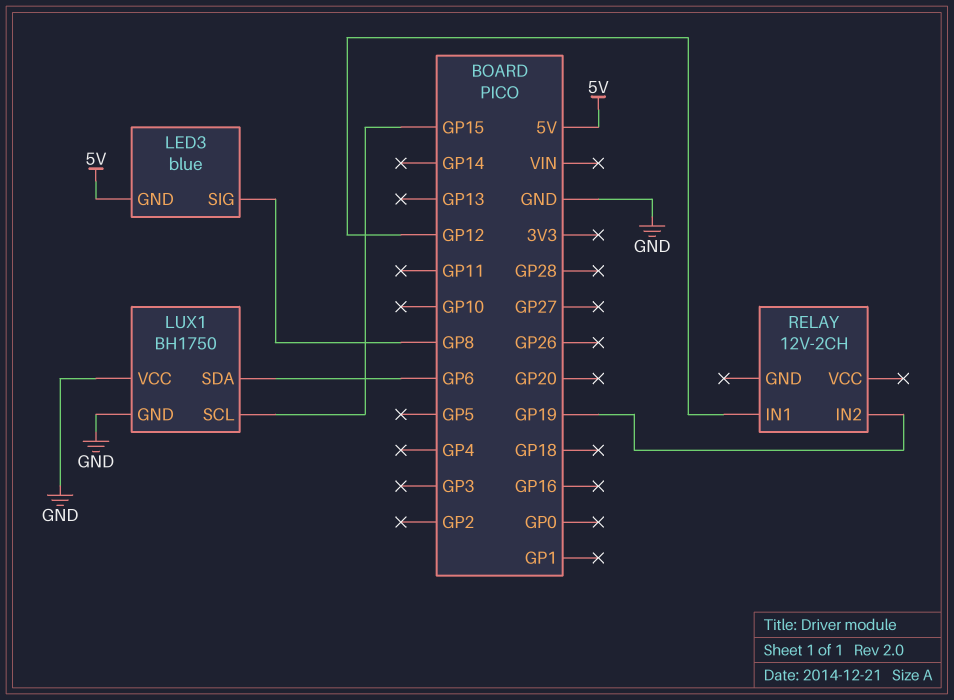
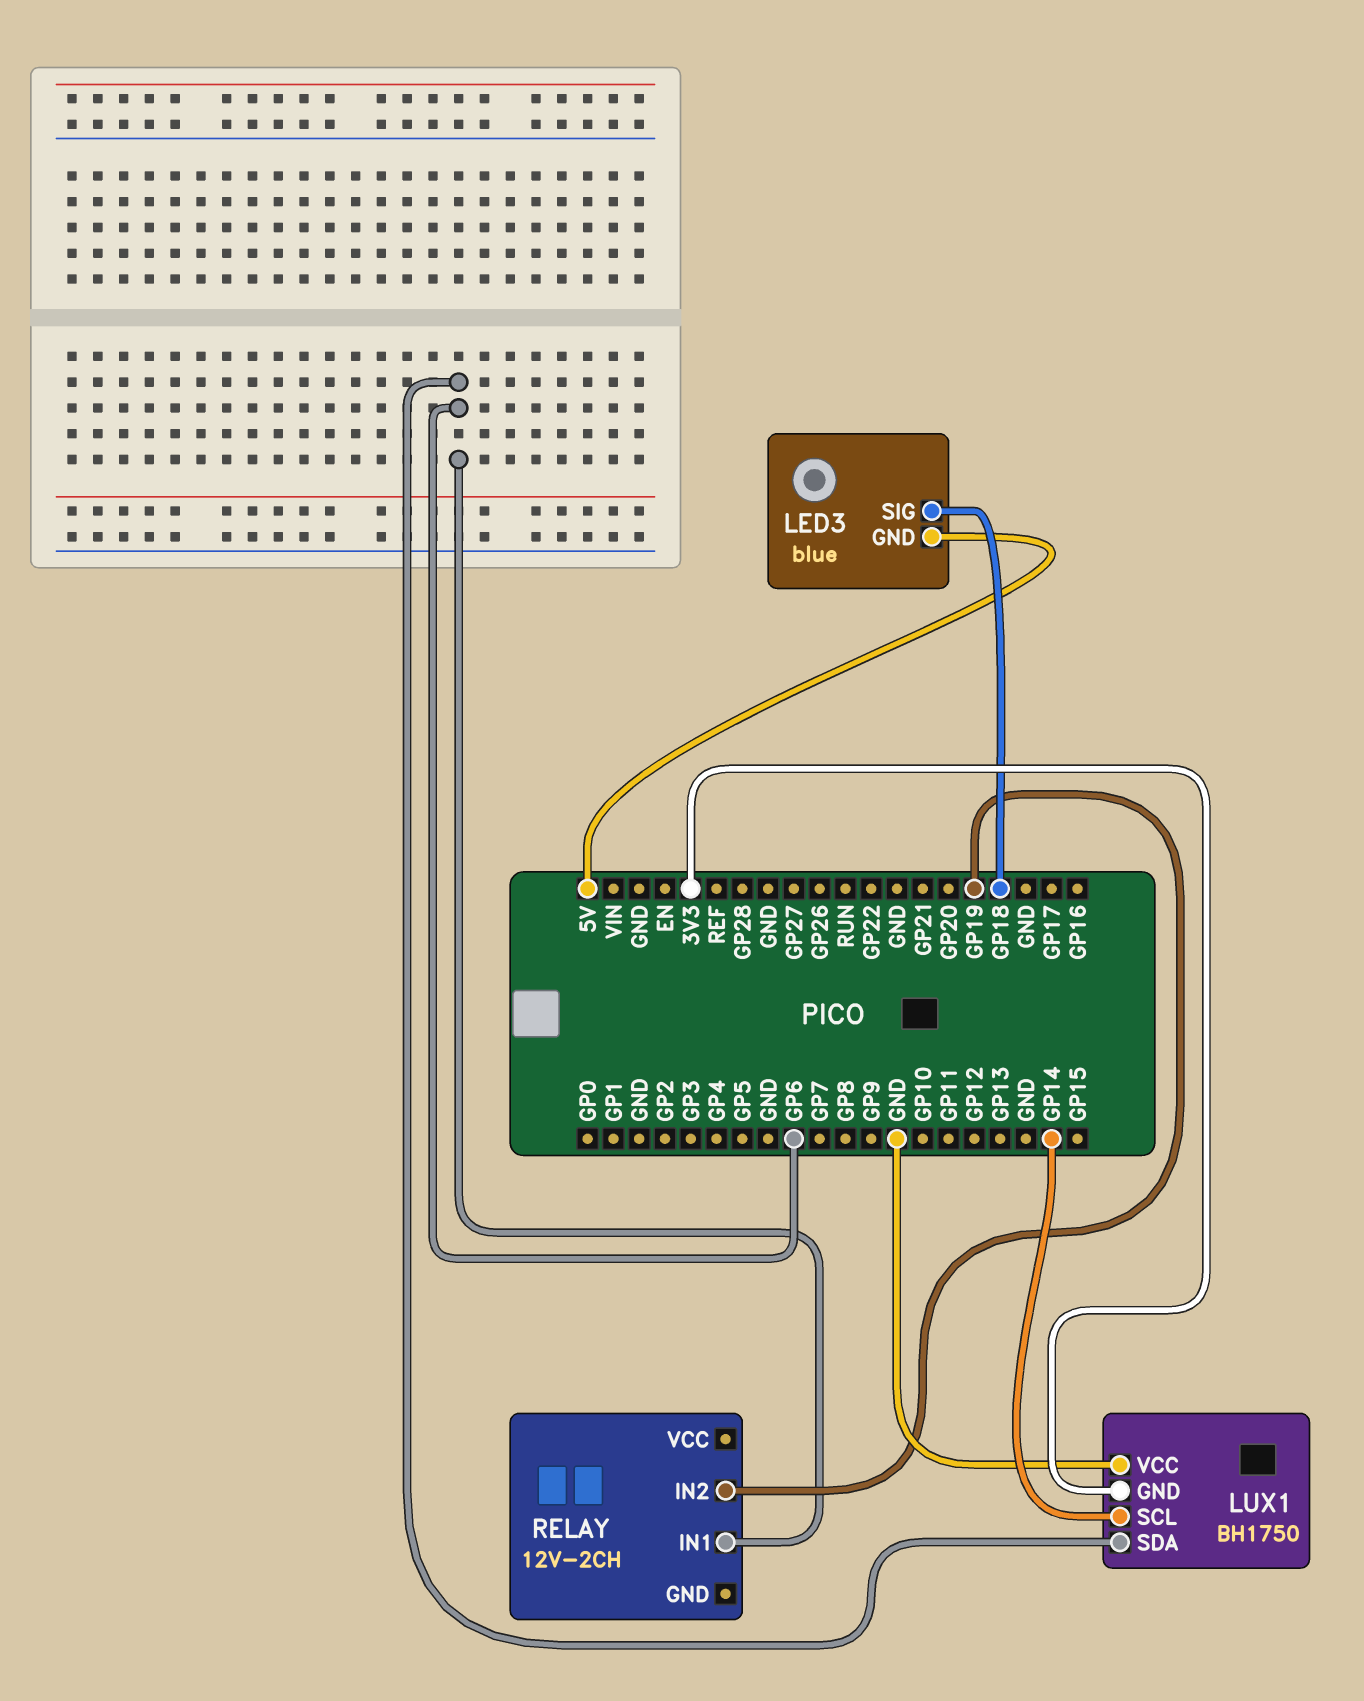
LED3 pin SIG: GP8 -> GP18
LUX1 pin GND: GND -> 3V3
LUX1 pin SCL: GP15 -> GP14
RELAY pin IN1: GP12 -> GP6

